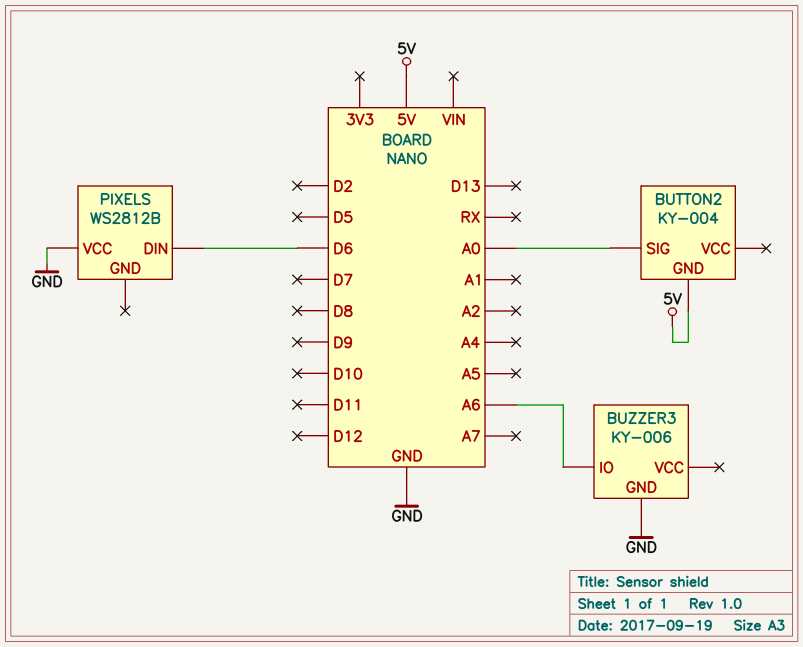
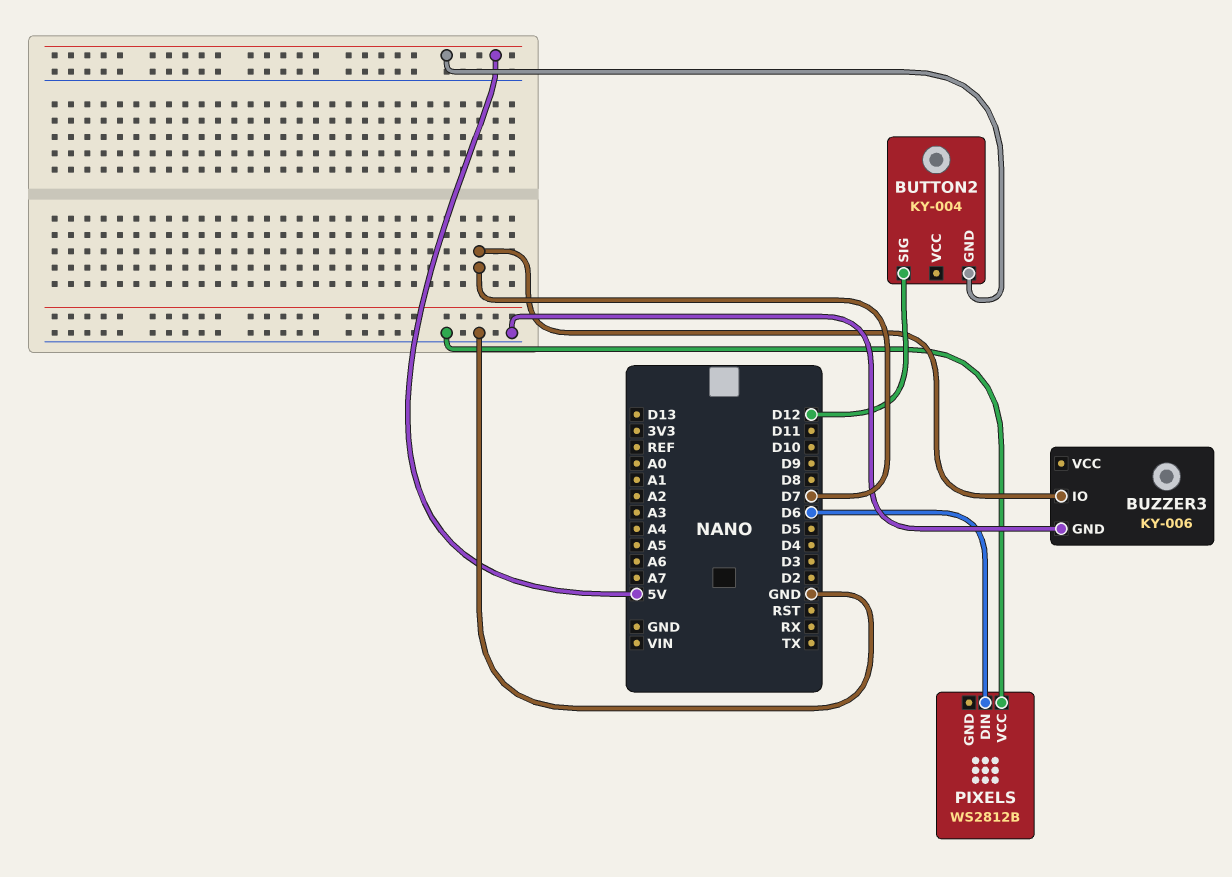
BUTTON2 pin SIG: A0 -> D12
BUZZER3 pin IO: A6 -> D7

